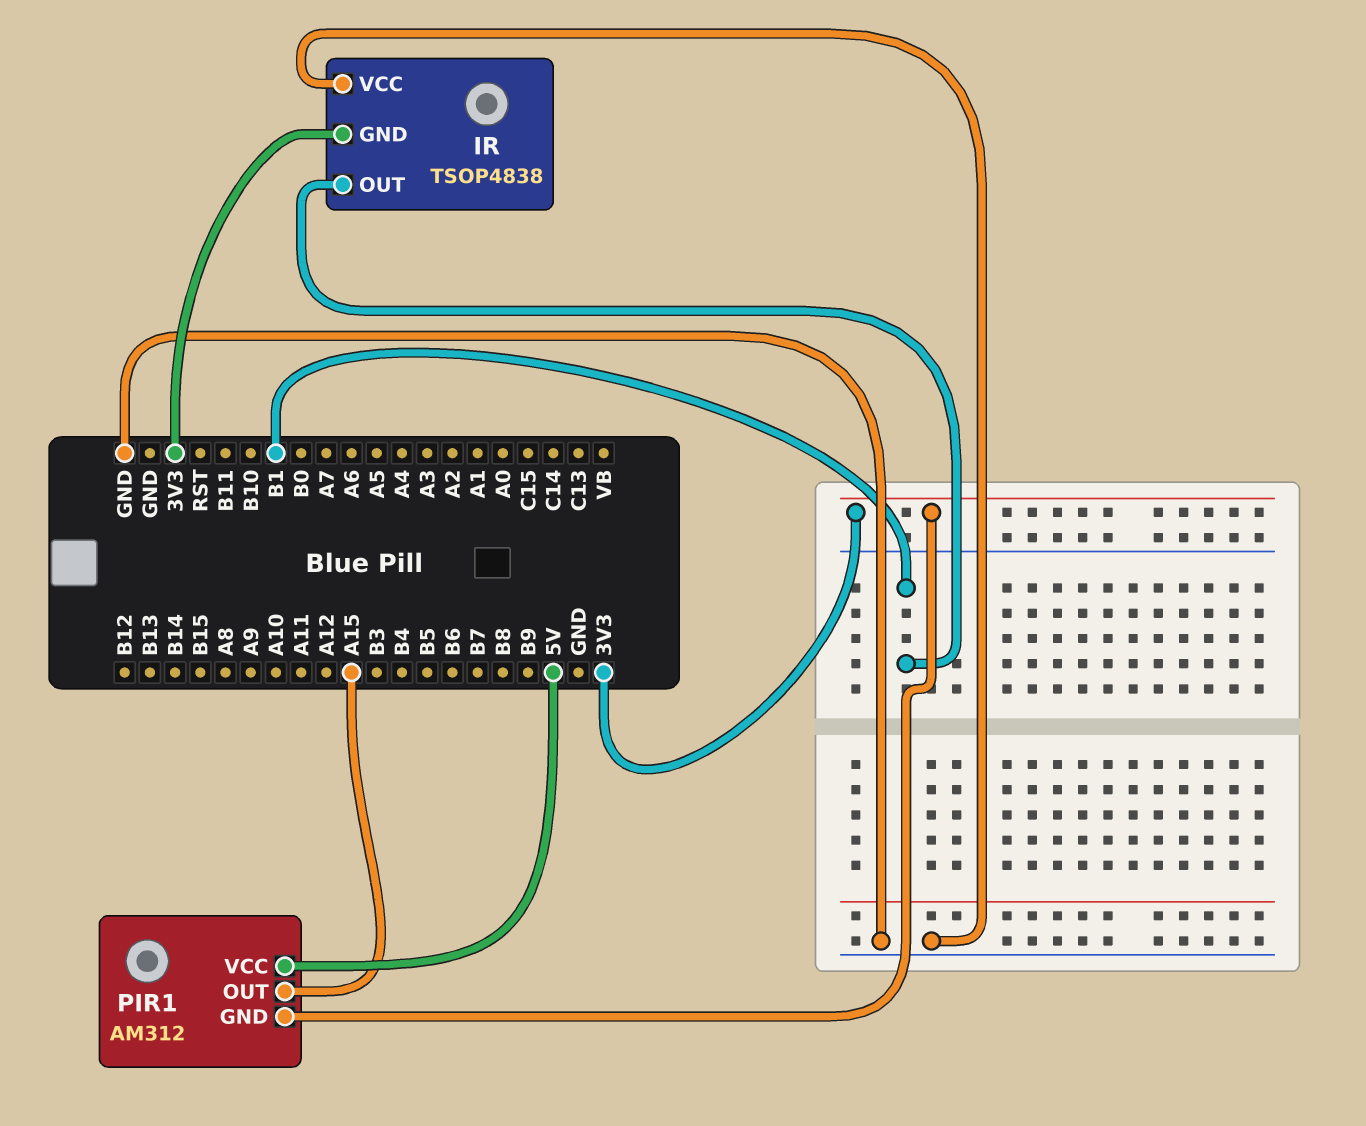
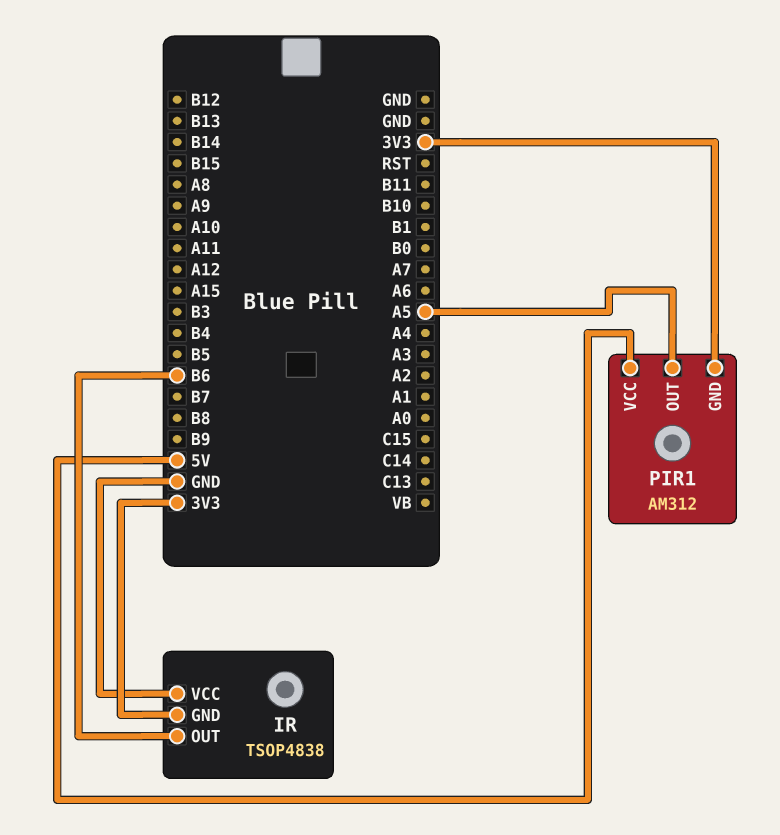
IR pin OUT: B1 -> B6
PIR1 pin OUT: A15 -> A5

